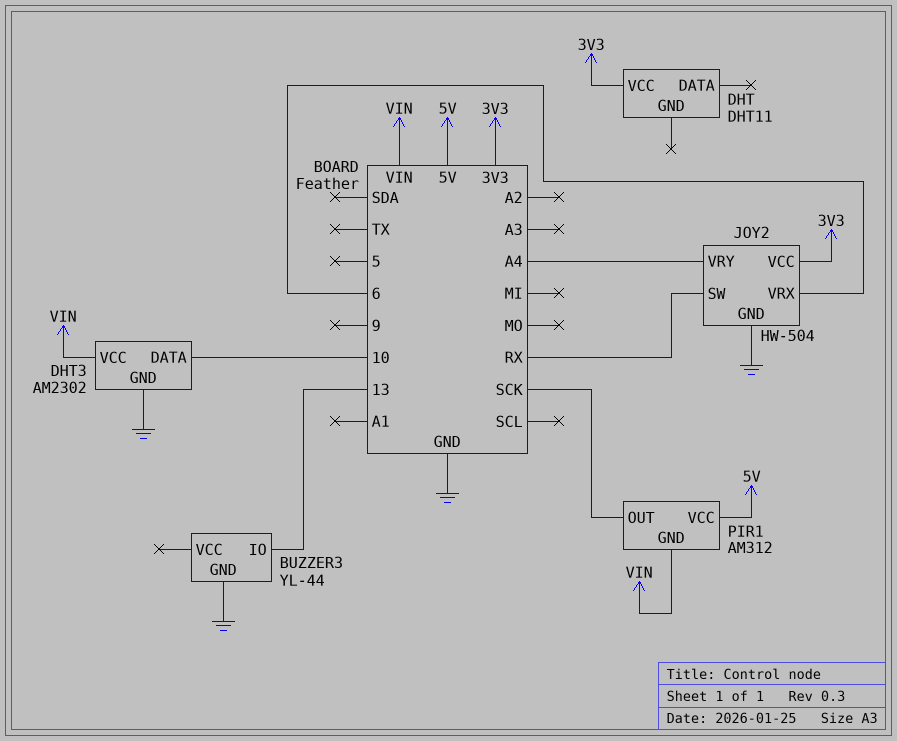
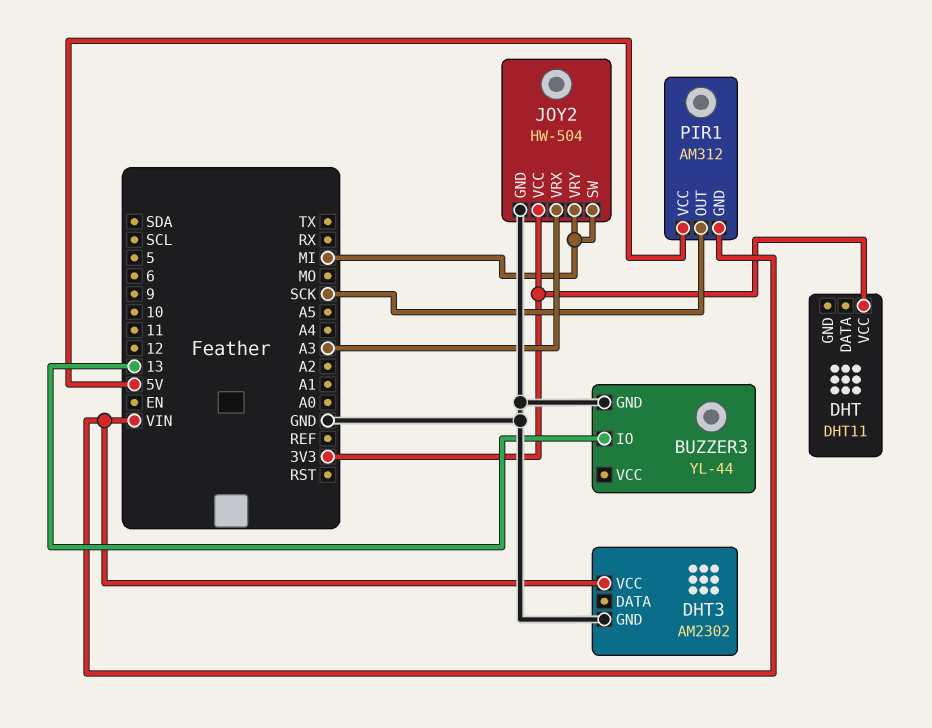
DHT3 pin DATA: 10 -> none
JOY2 pin SW: RX -> MI
JOY2 pin VRX: 6 -> A3
JOY2 pin VRY: A4 -> MI

